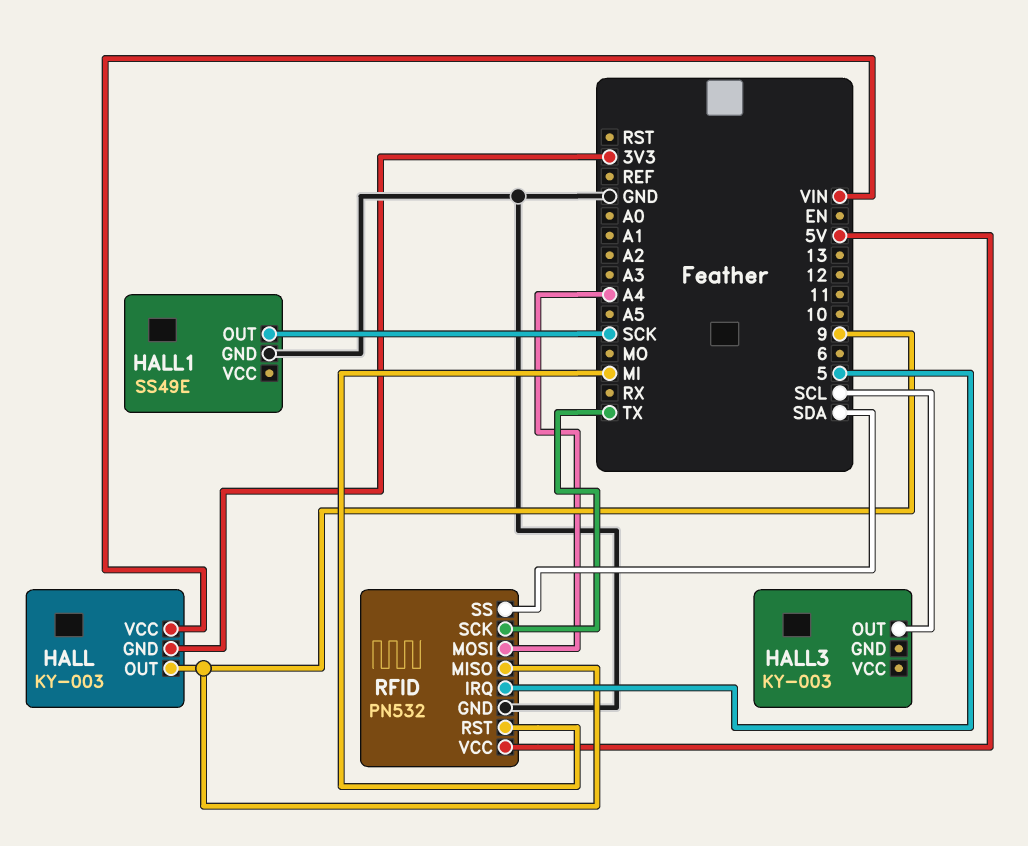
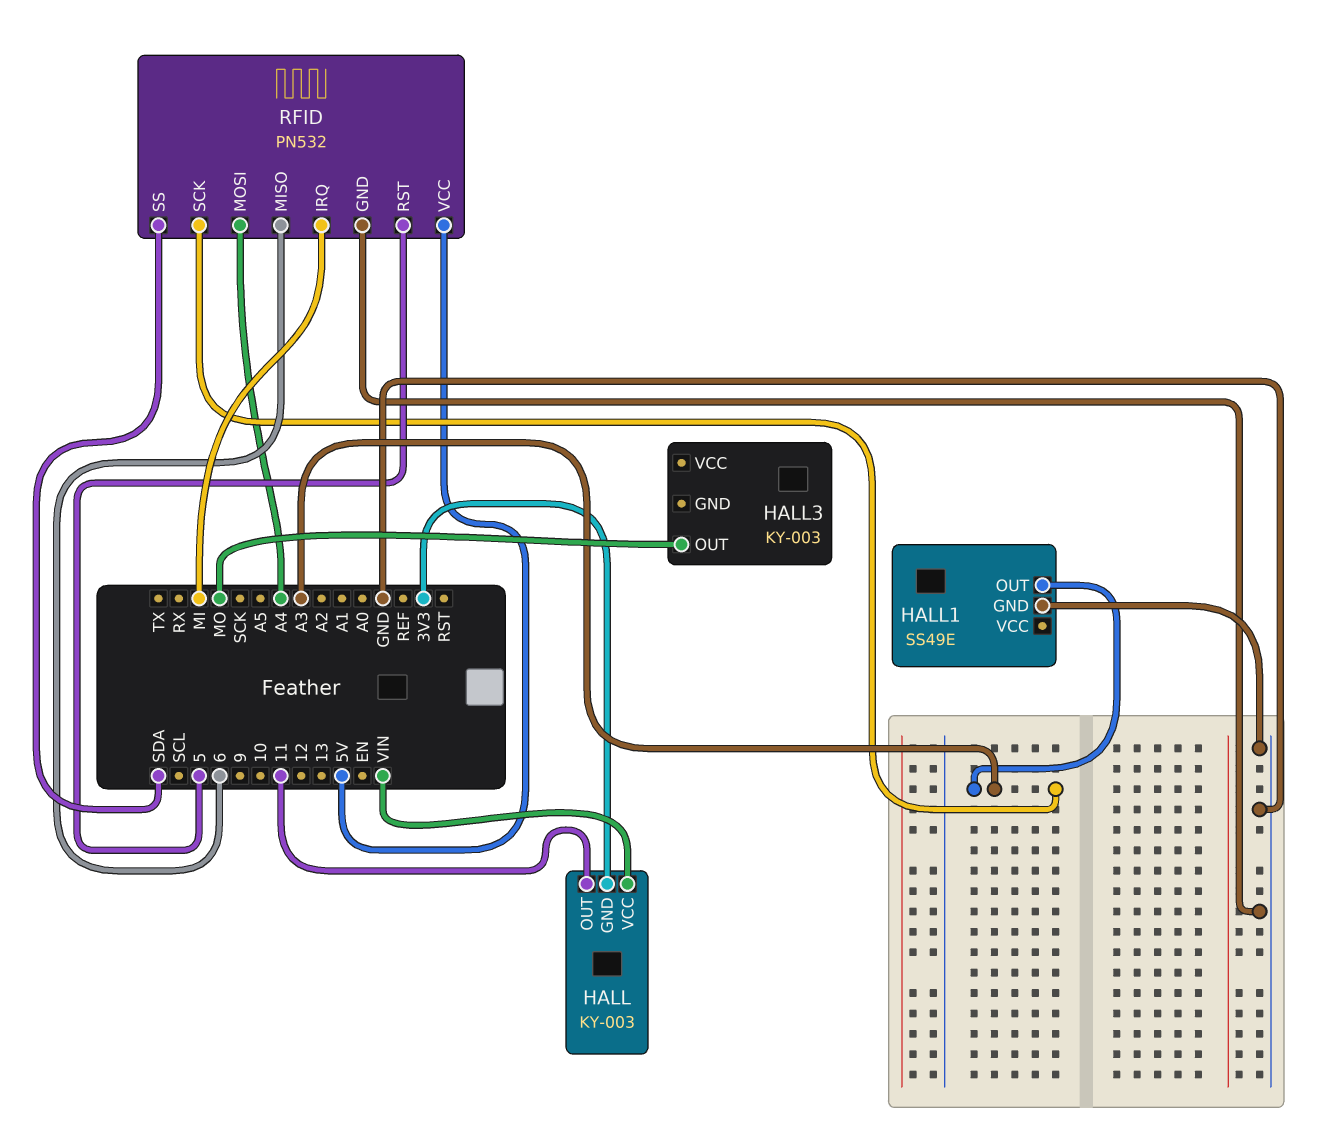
HALL pin OUT: 9 -> 11
HALL1 pin OUT: SCK -> A3
HALL3 pin OUT: SCL -> MO
RFID pin IRQ: 5 -> MI
RFID pin MISO: 9 -> 6
RFID pin RST: MI -> 5
RFID pin SCK: TX -> A3

